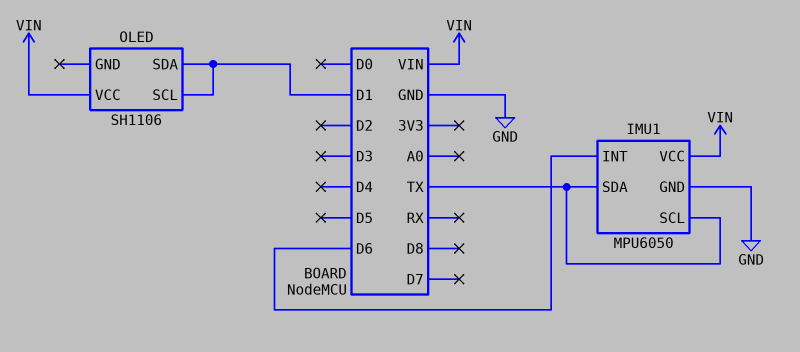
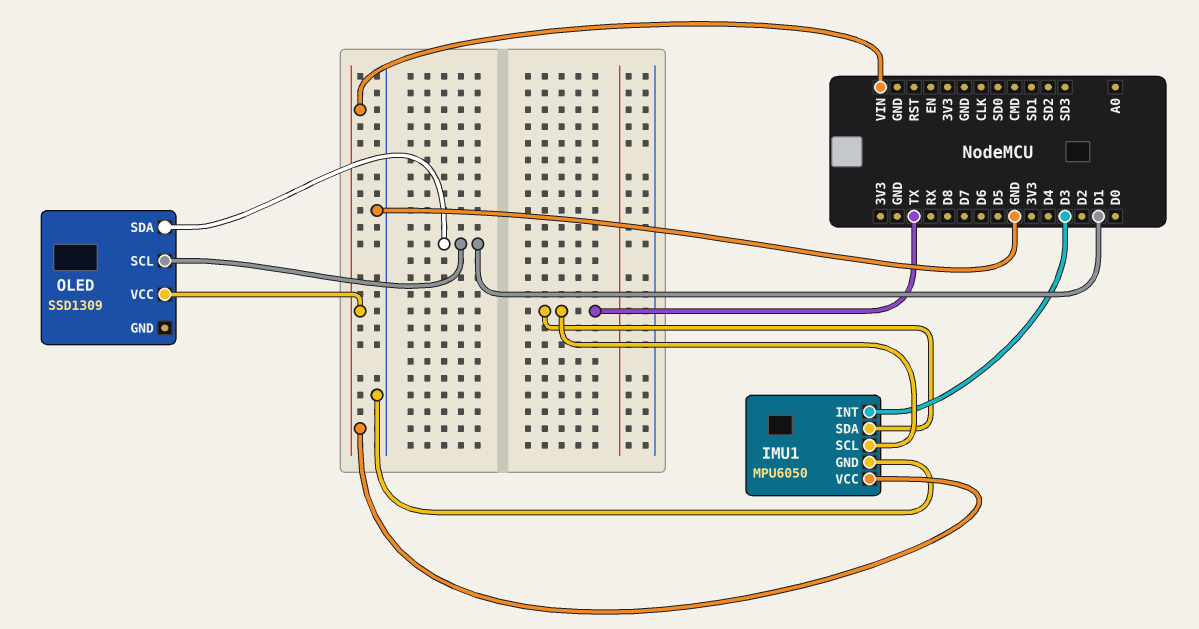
IMU1 pin INT: D6 -> D3
OLED: SH1106 -> SSD1309

